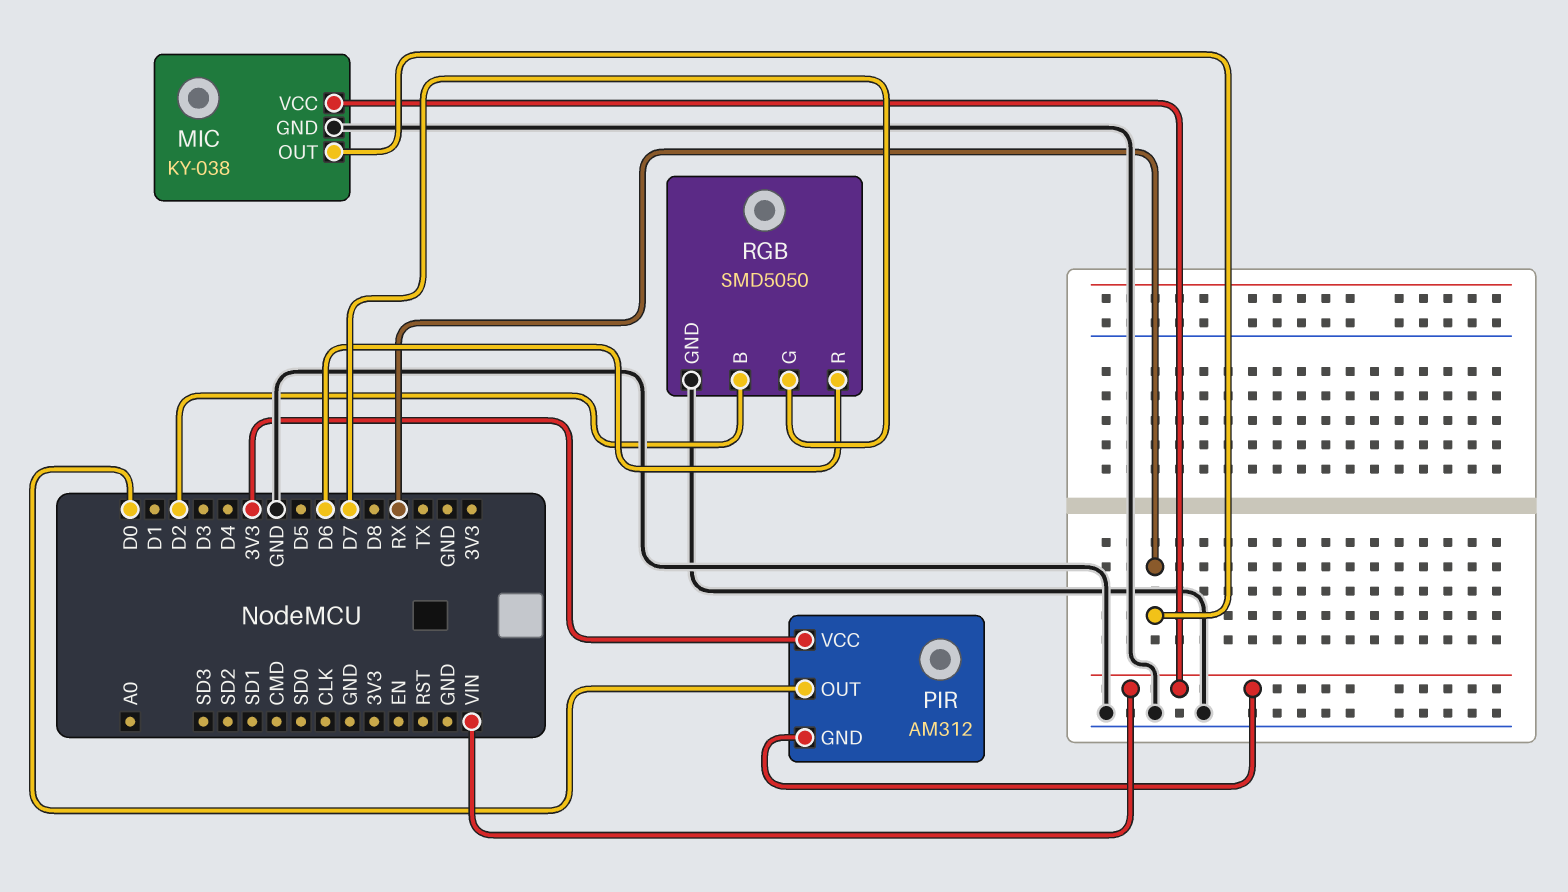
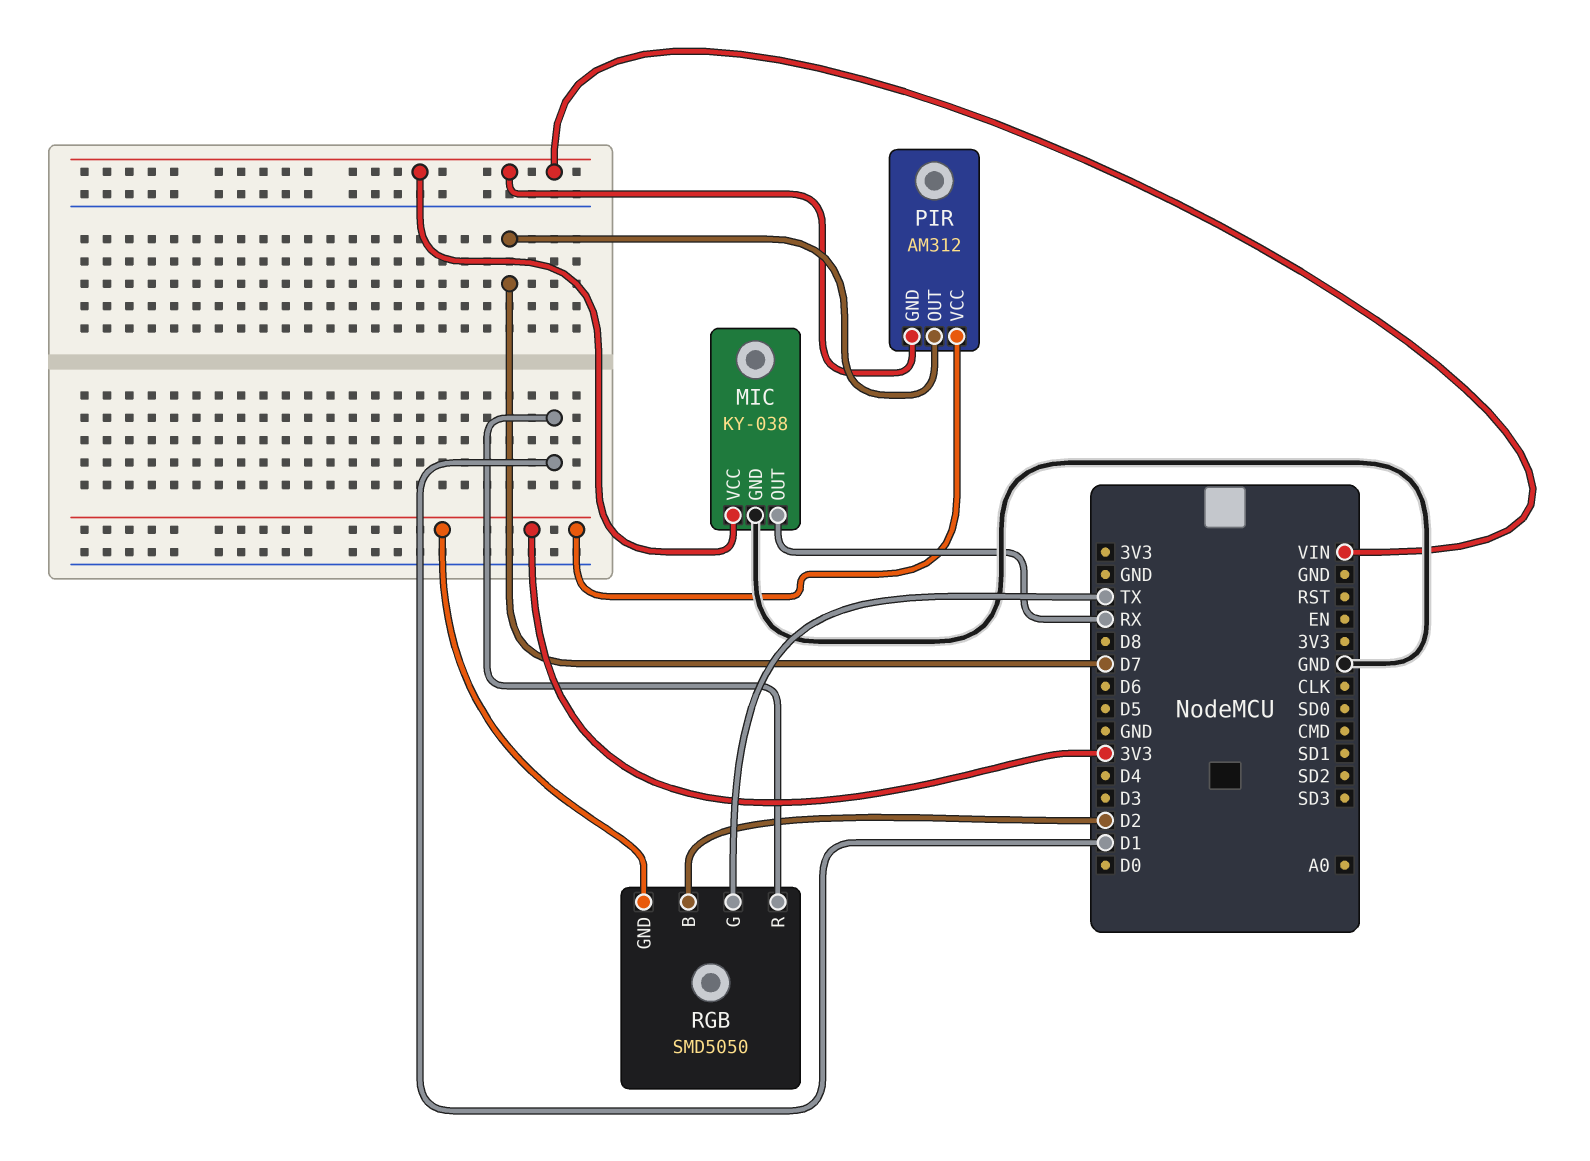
PIR pin OUT: D0 -> D7
RGB pin G: D7 -> TX
RGB pin GND: GND -> 3V3
RGB pin R: D6 -> D1

